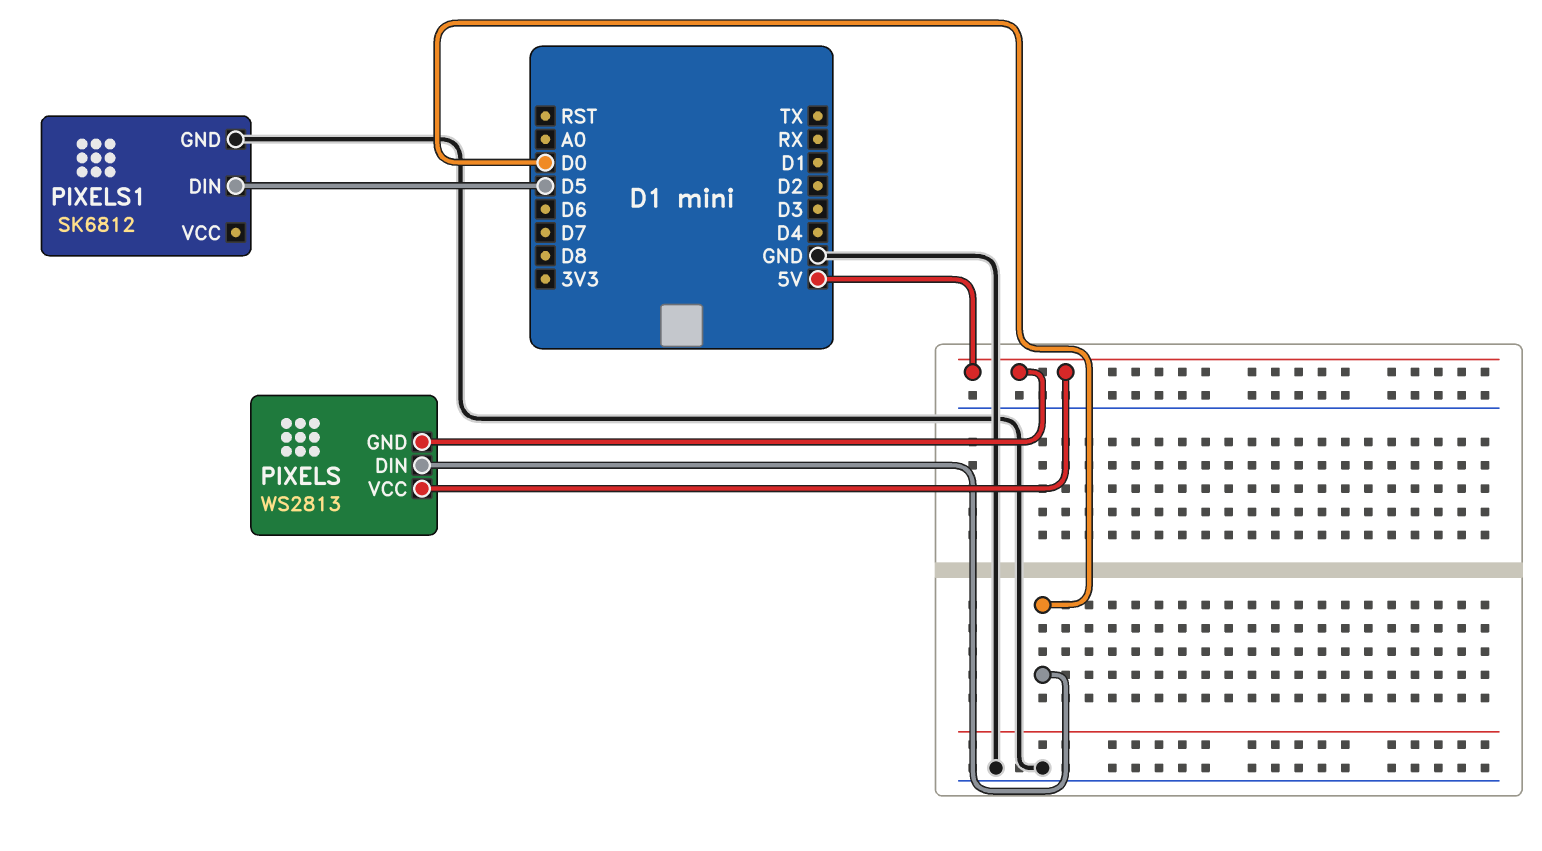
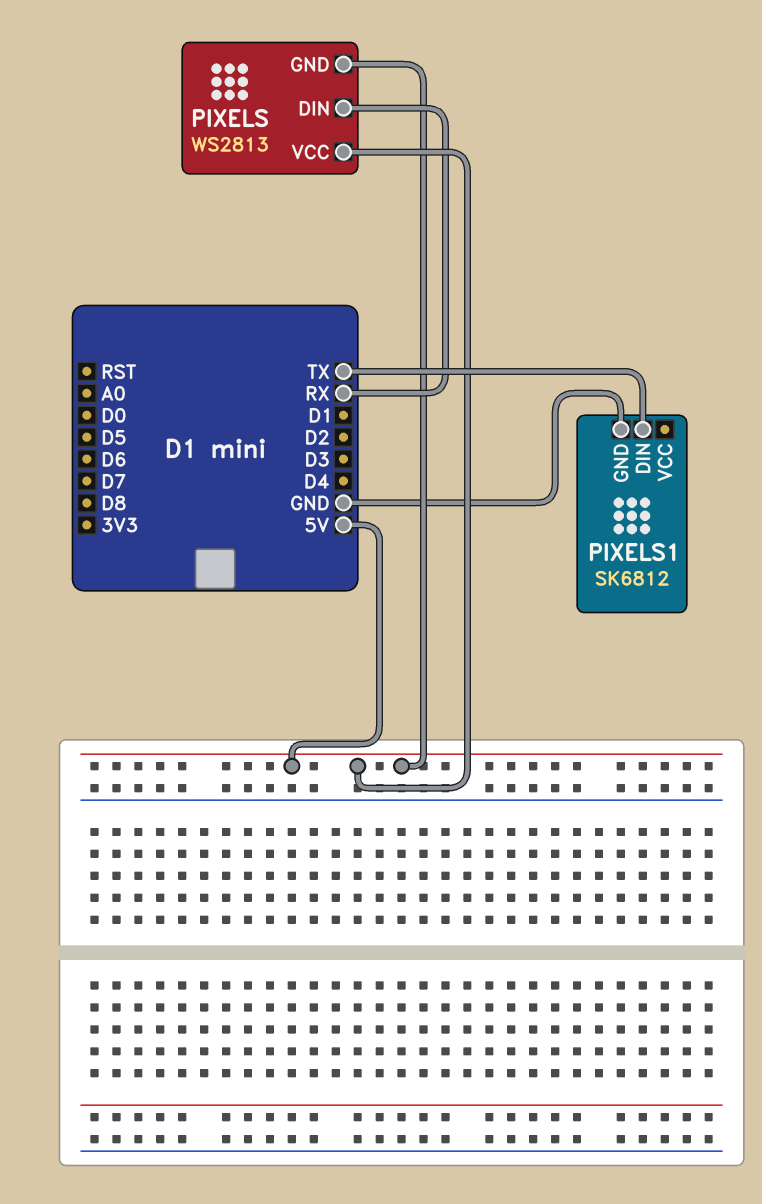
PIXELS pin DIN: D0 -> RX
PIXELS1 pin DIN: D5 -> TX

